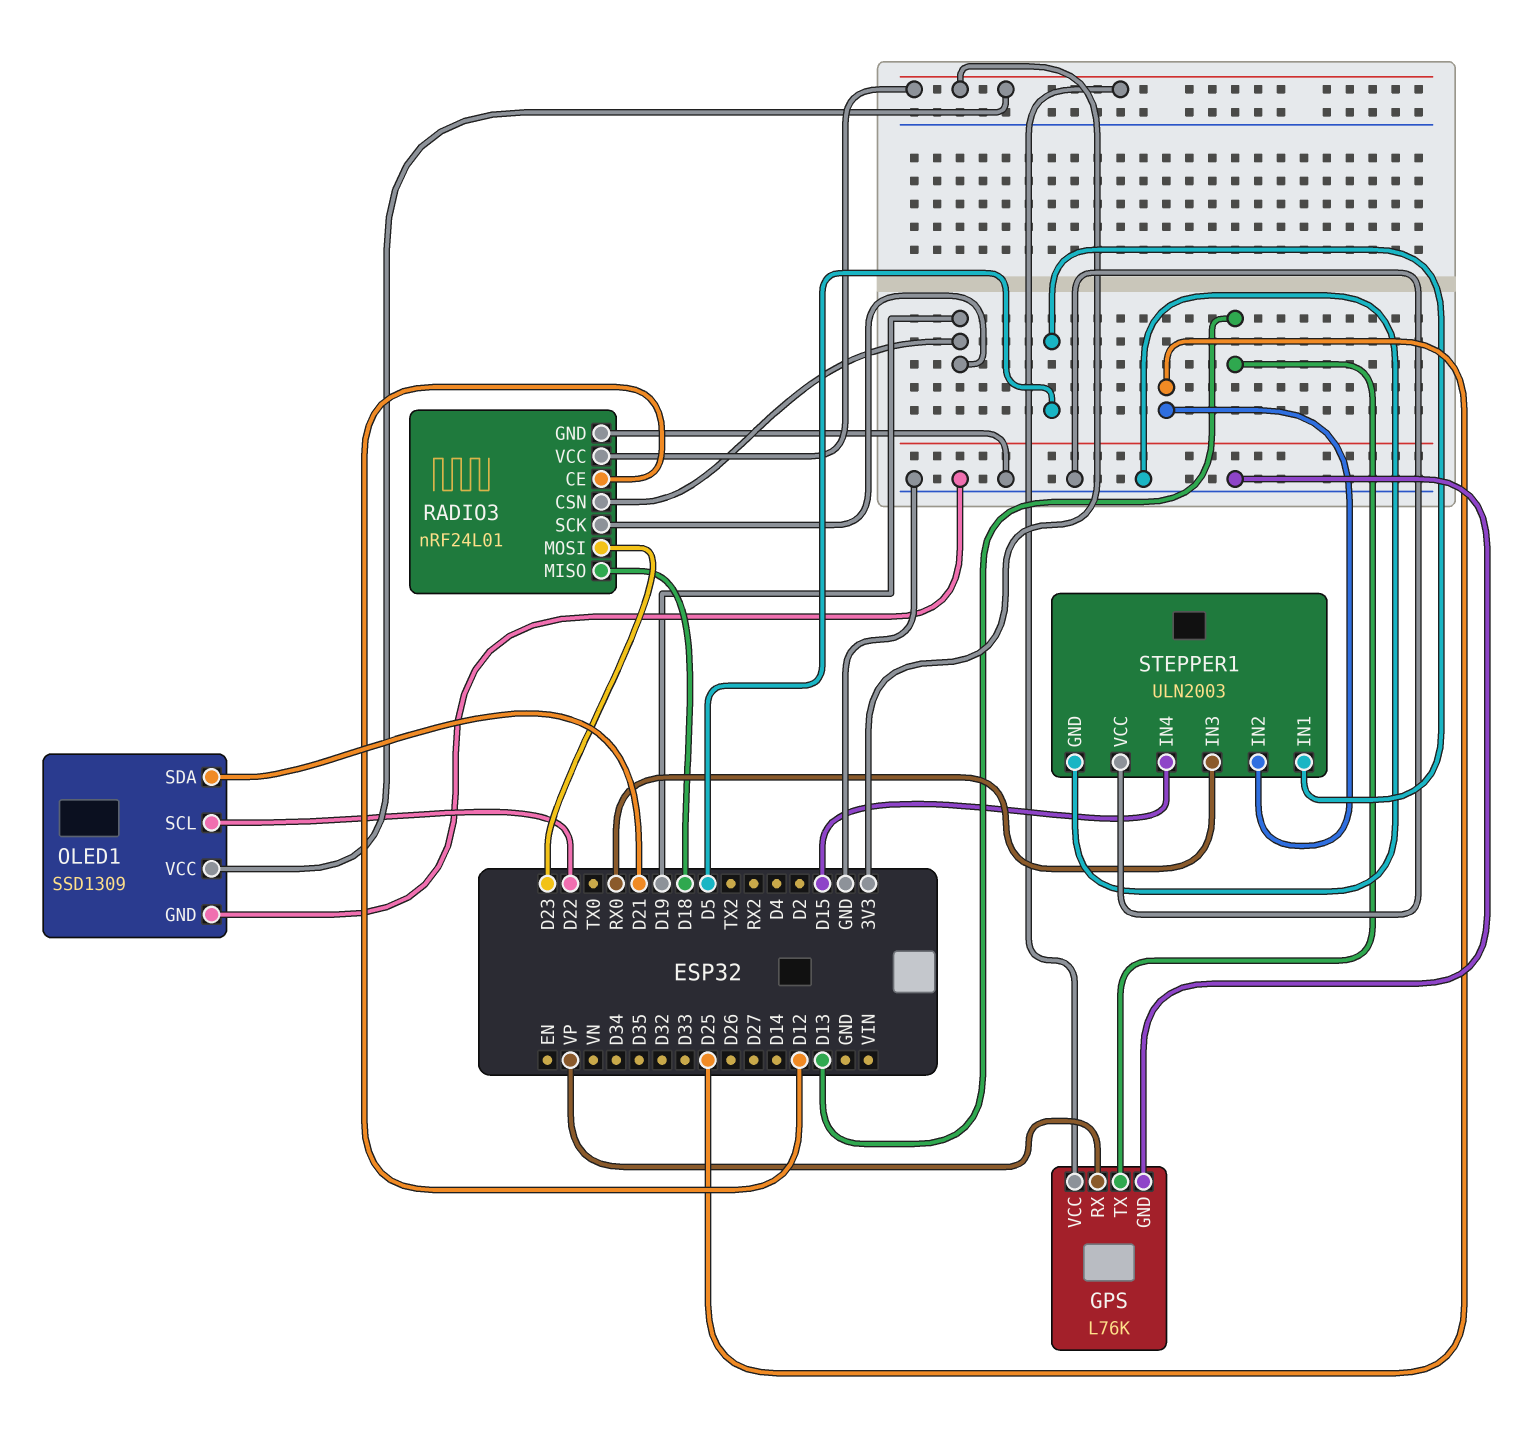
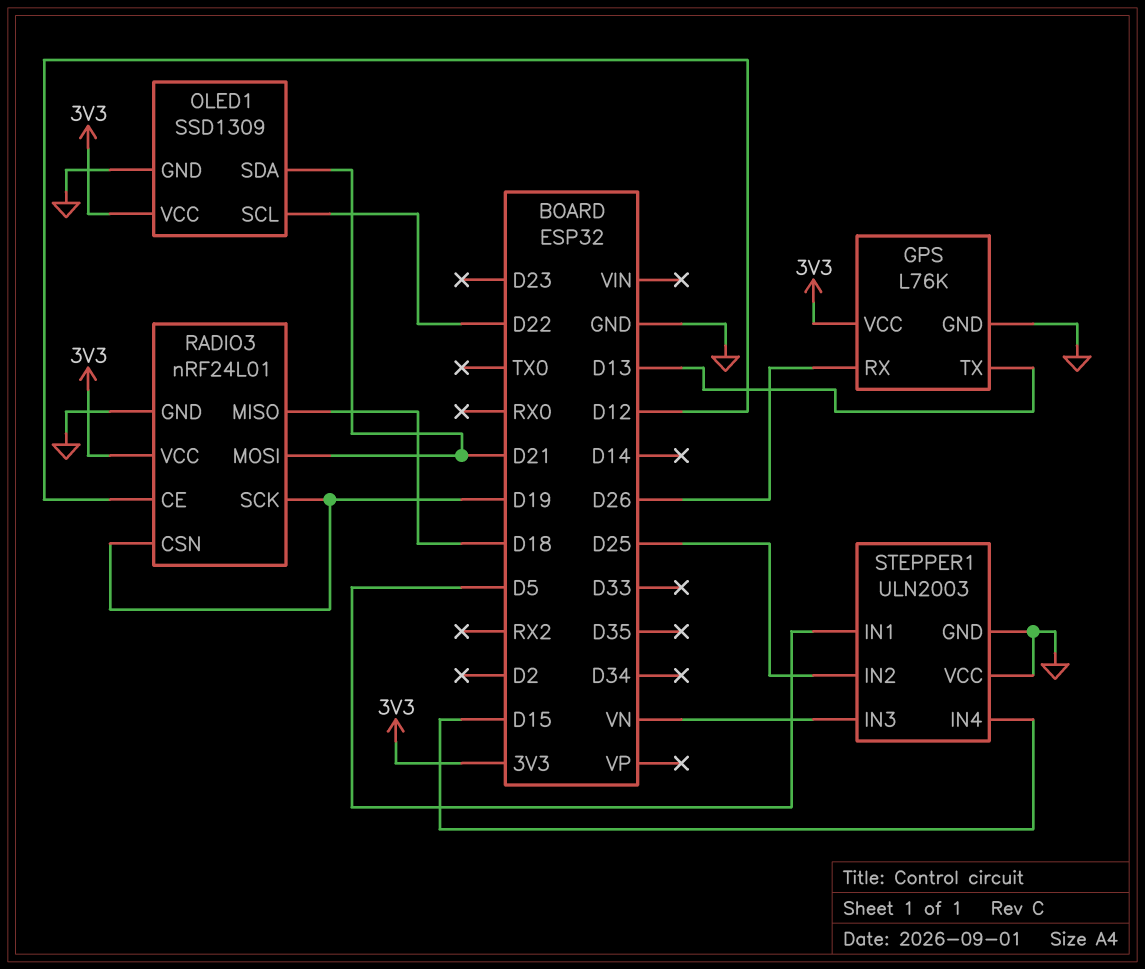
GPS pin RX: VP -> D26
RADIO3 pin MOSI: D23 -> D21
STEPPER1 pin IN3: RX0 -> VN

